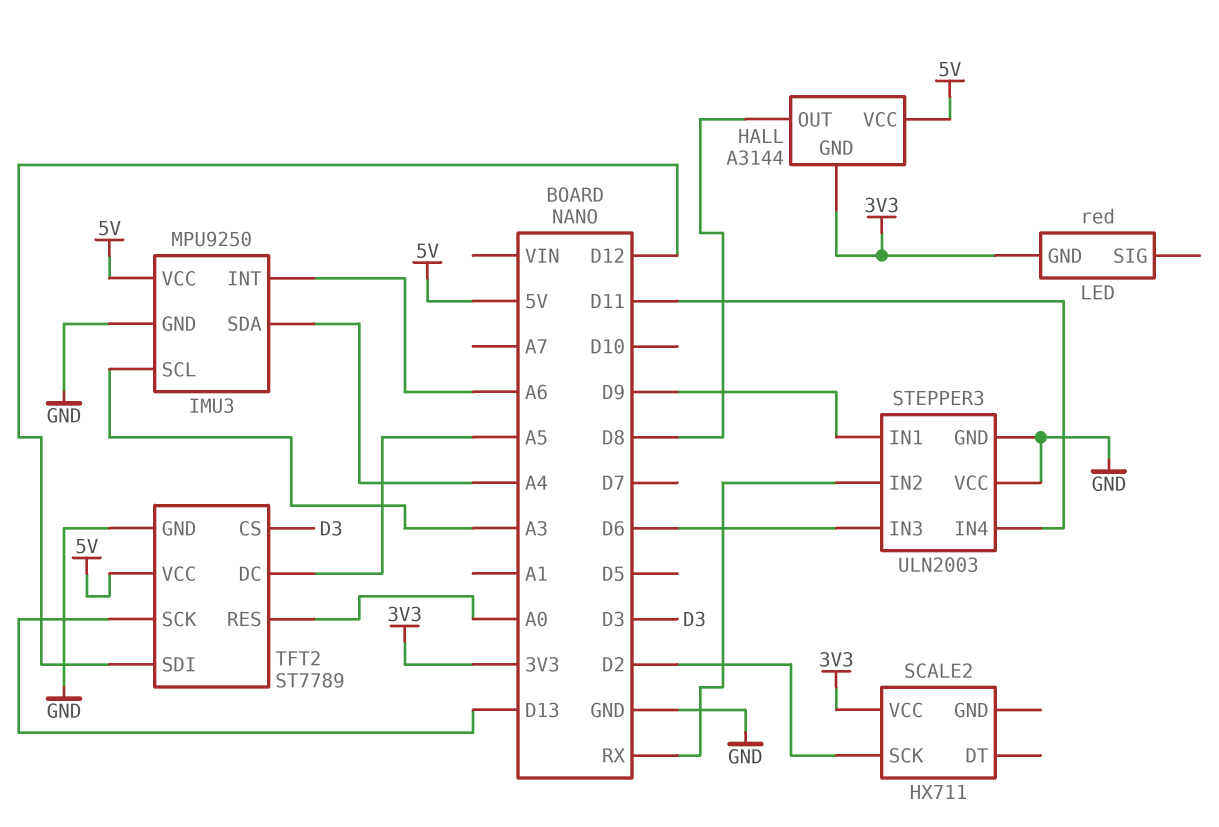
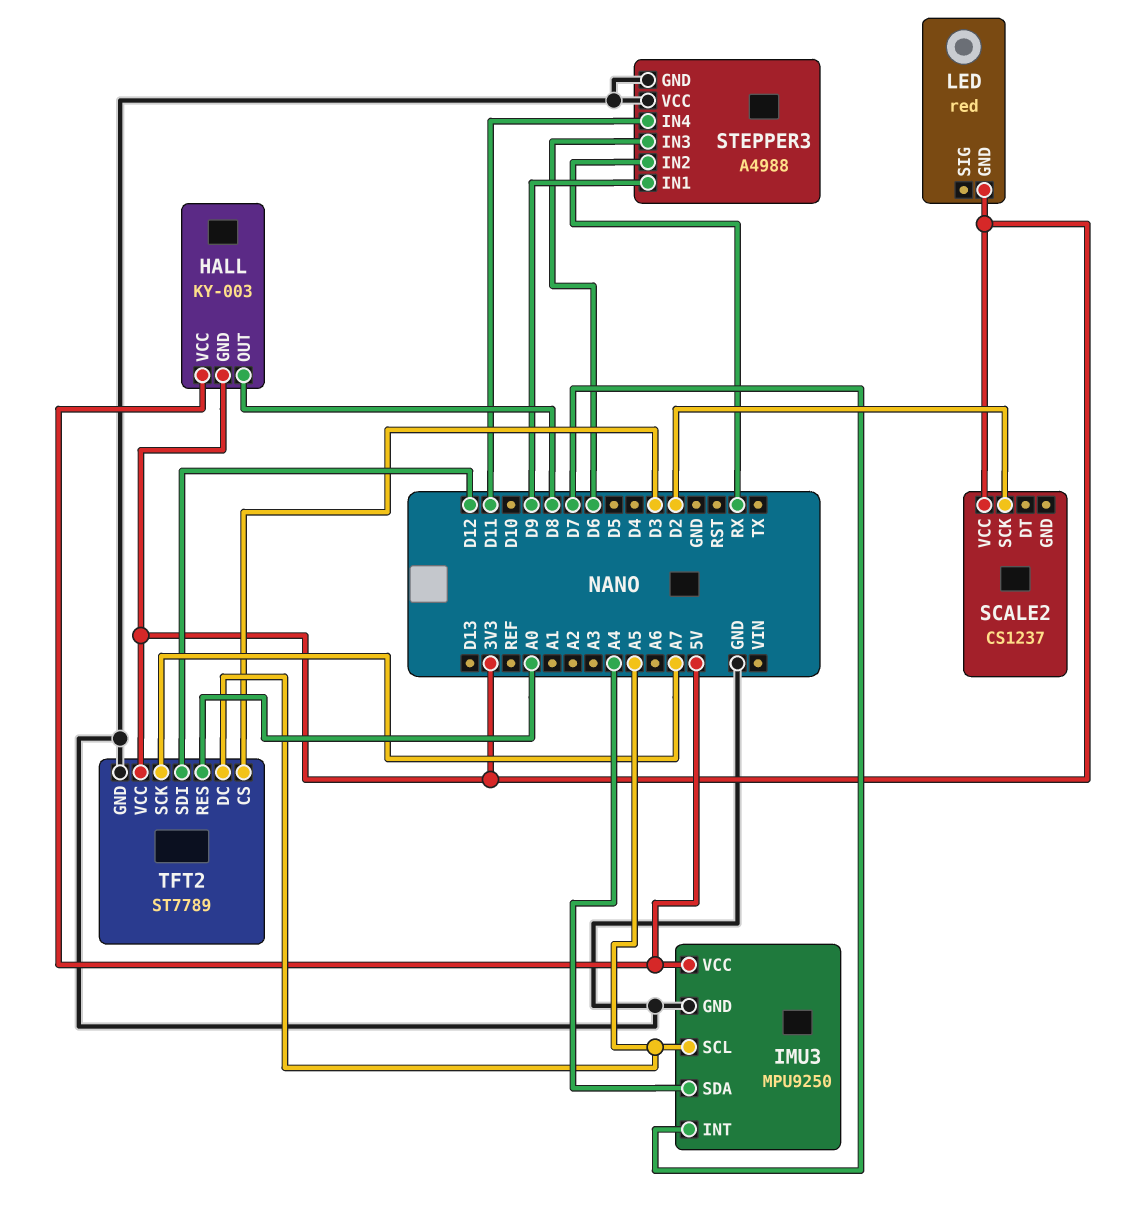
HALL: A3144 -> KY-003
IMU3 pin INT: A6 -> D7
IMU3 pin SCL: A3 -> A5
SCALE2: HX711 -> CS1237
STEPPER3: ULN2003 -> A4988
TFT2 pin SCK: D13 -> A7
TFT2 pin VCC: 5V -> 3V3

